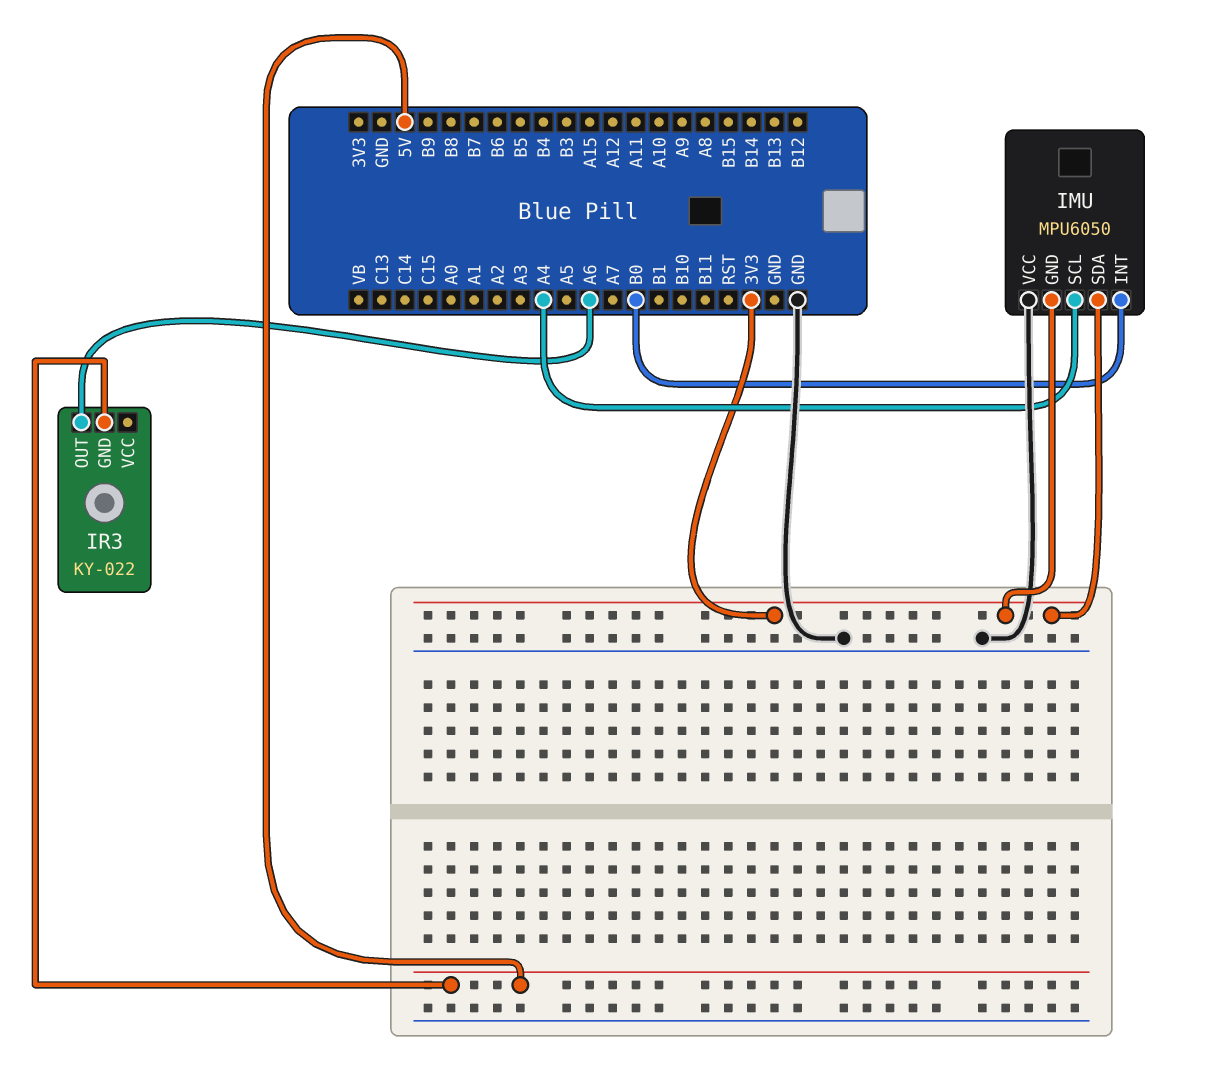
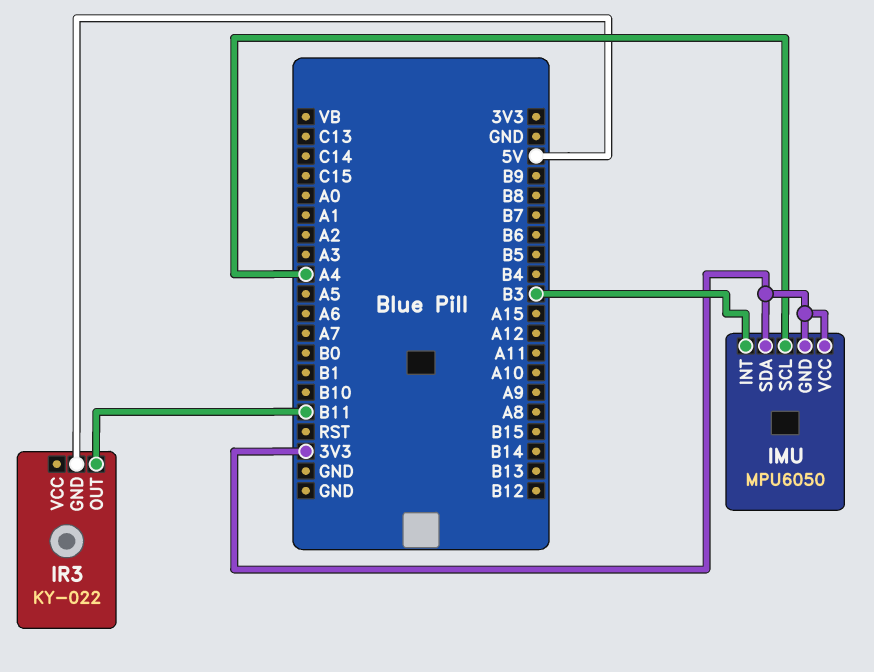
IMU pin INT: B0 -> B3
IMU pin VCC: GND -> 3V3
IR3 pin OUT: A6 -> B11

